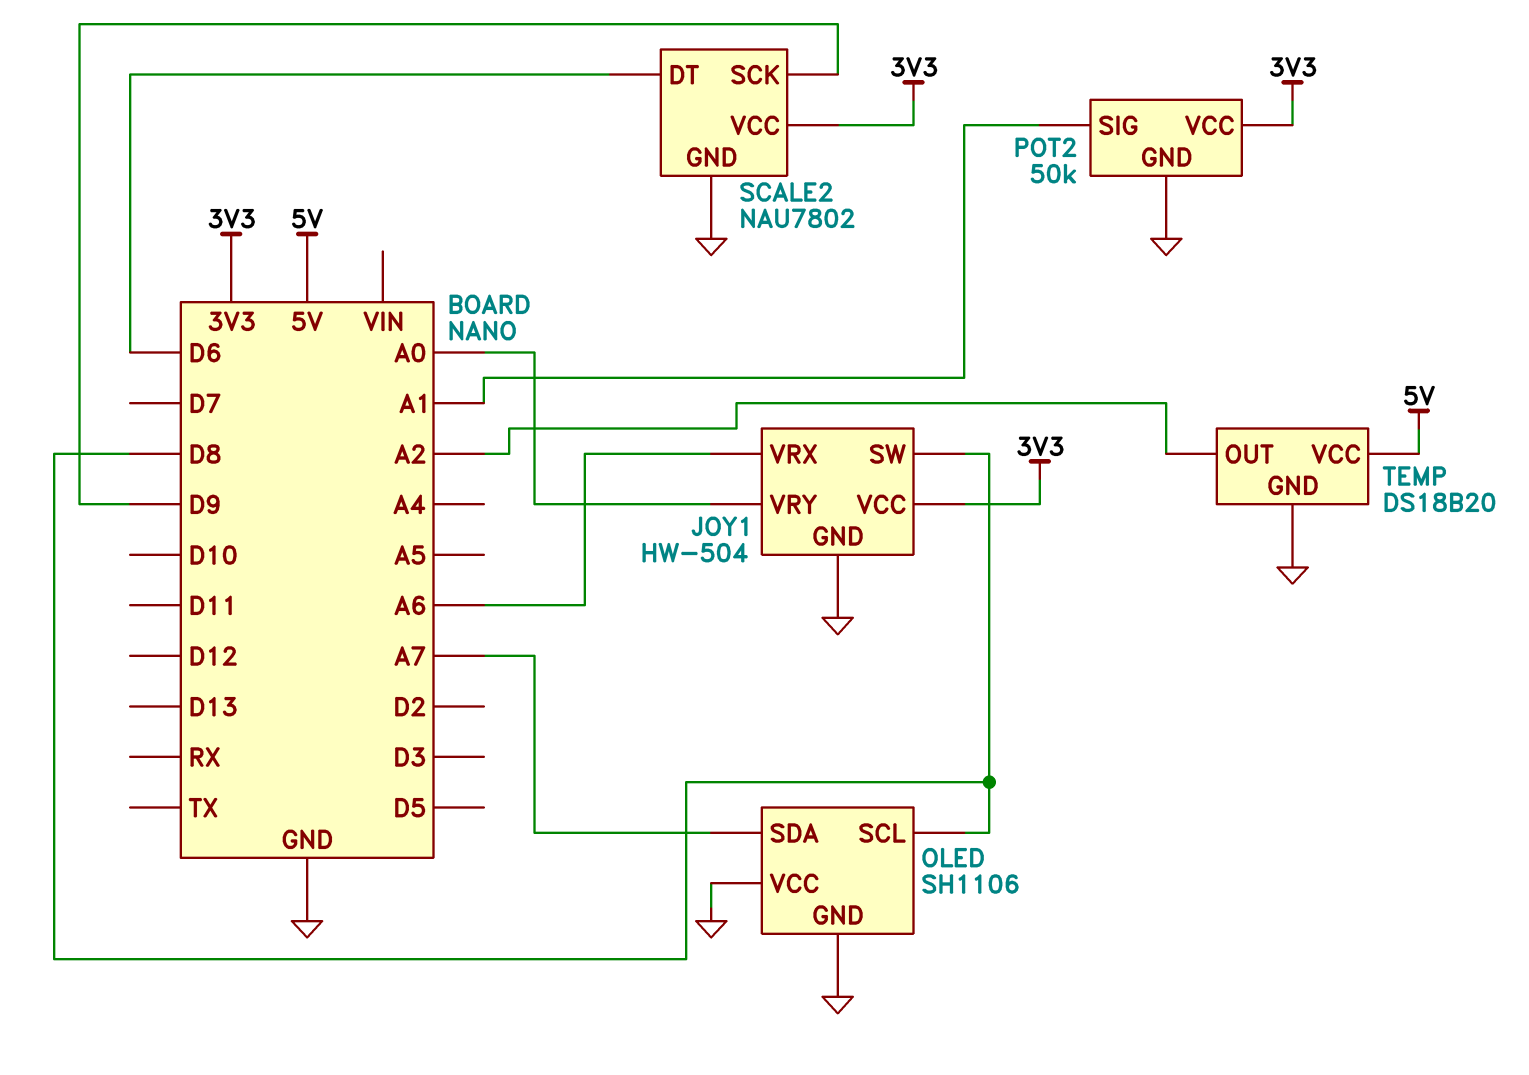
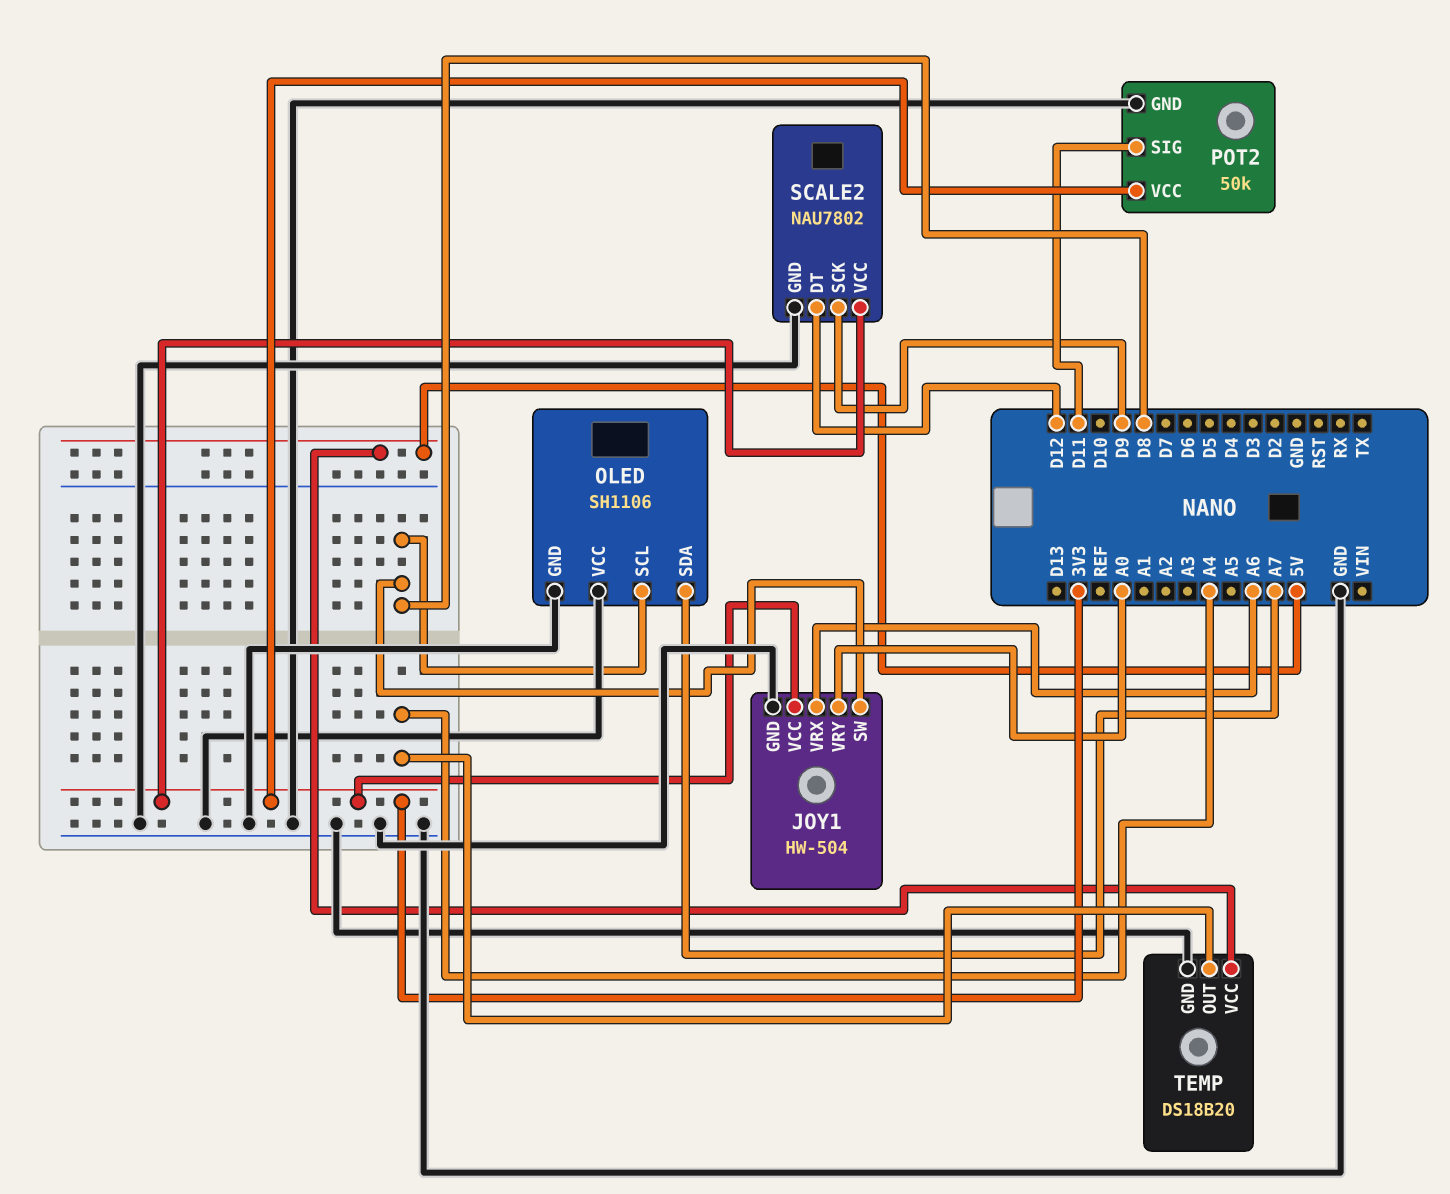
POT2 pin SIG: A1 -> D11
SCALE2 pin DT: D6 -> D12
TEMP pin OUT: A2 -> A4

